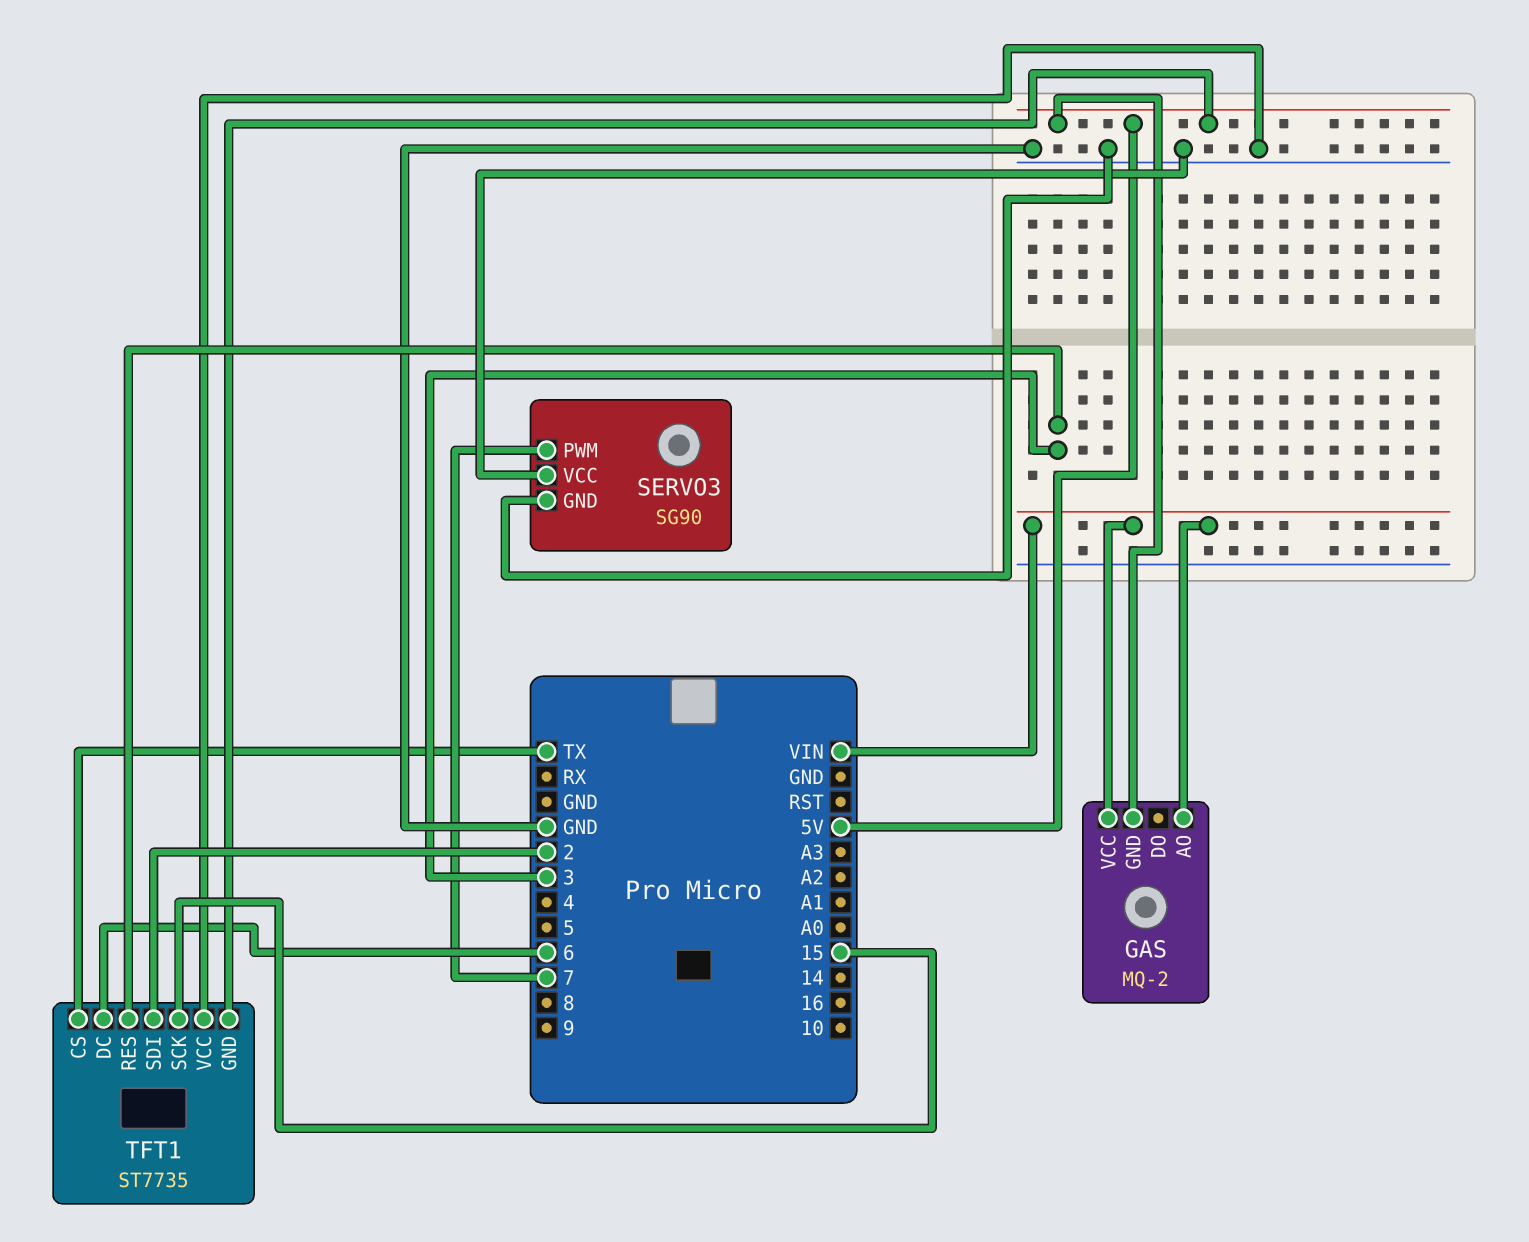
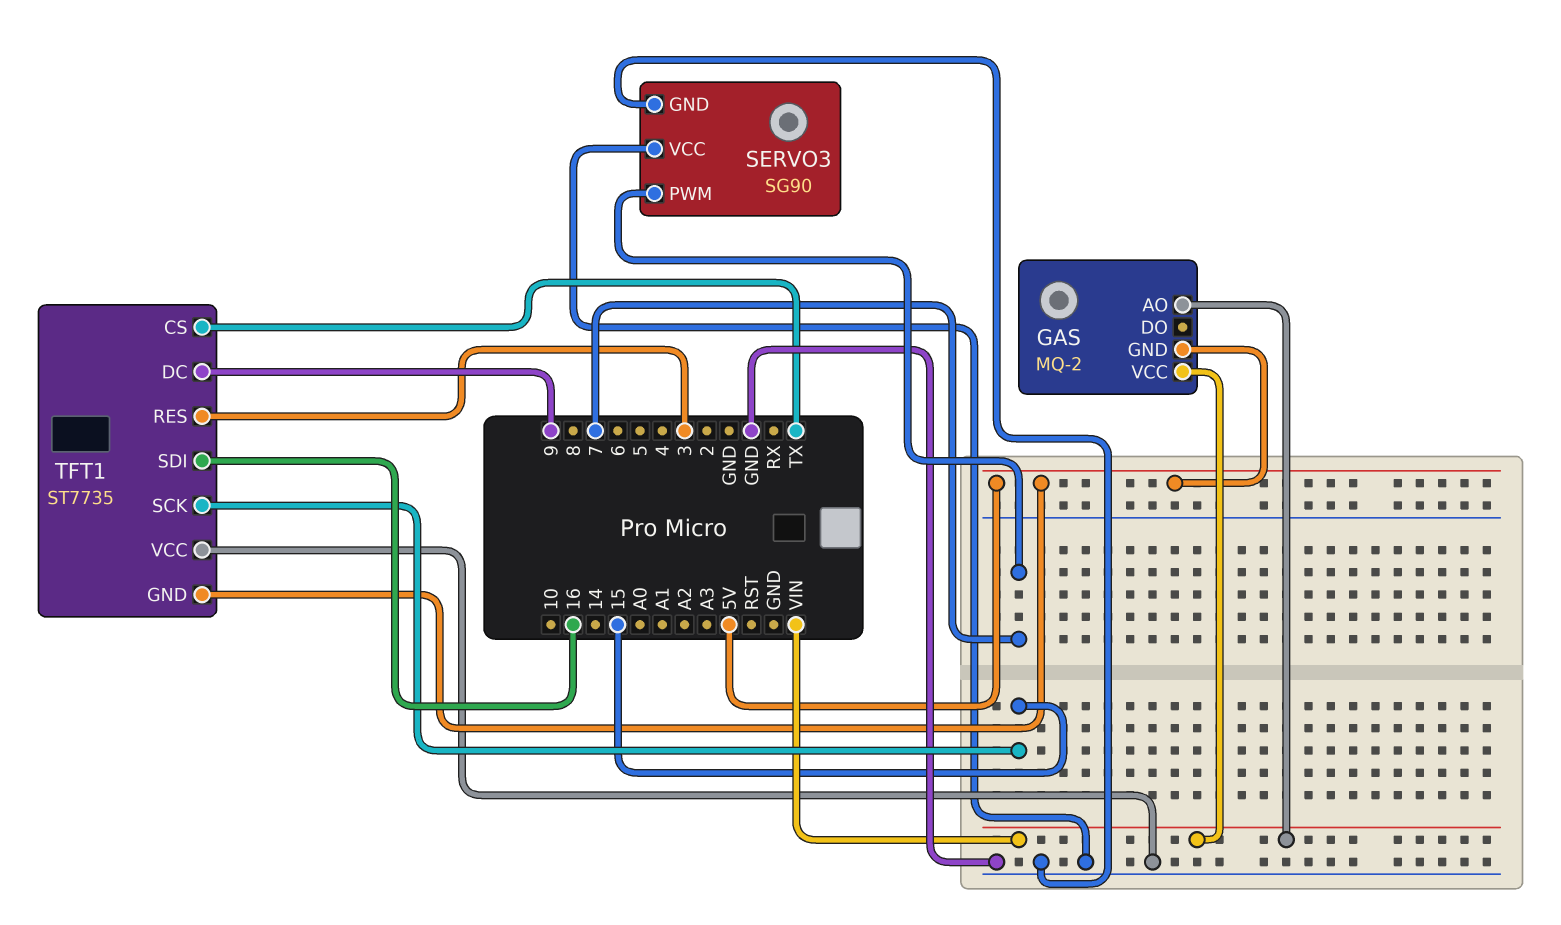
TFT1 pin DC: 6 -> 9
TFT1 pin SDI: 2 -> 16

